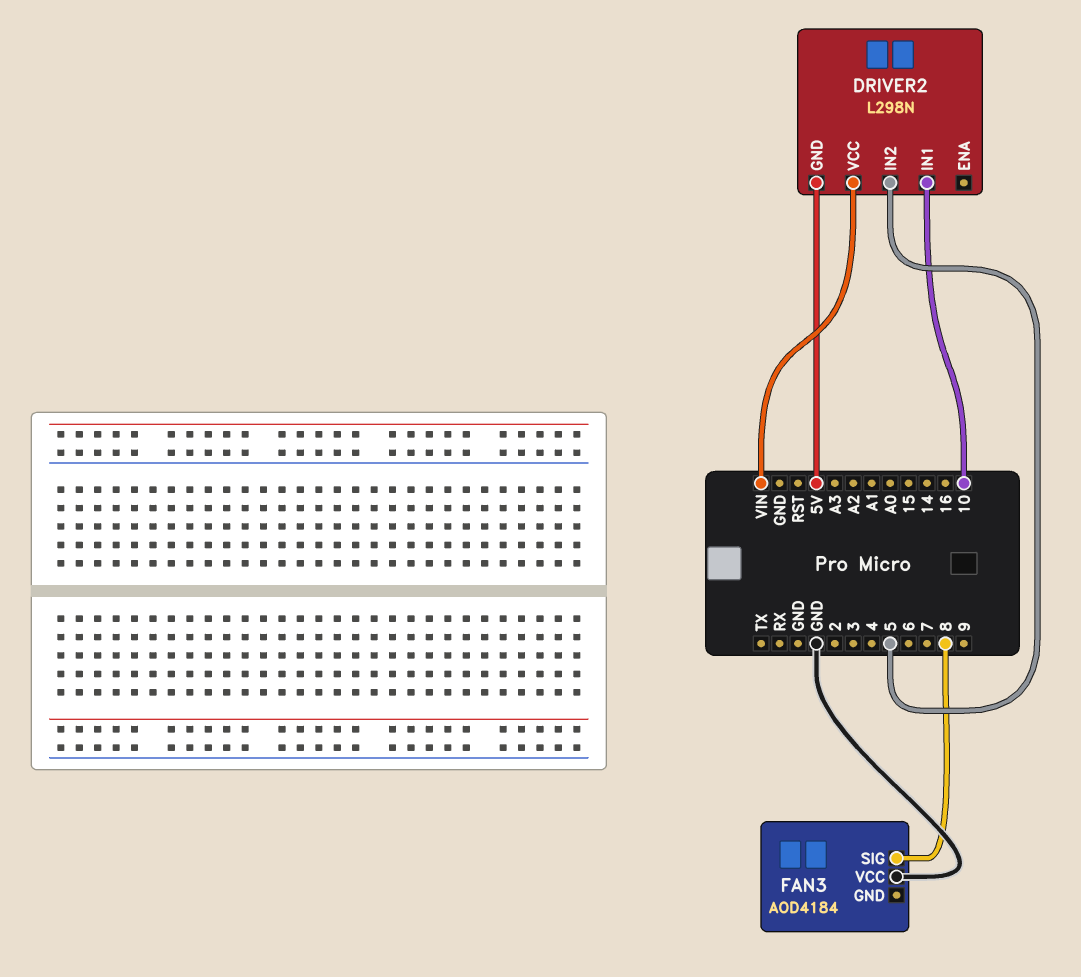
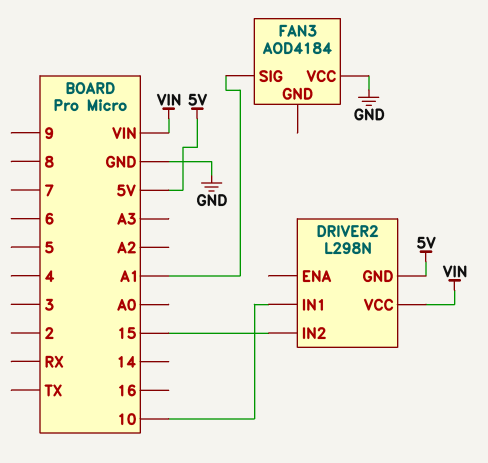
DRIVER2 pin IN2: 5 -> 15
FAN3 pin SIG: 8 -> A1

